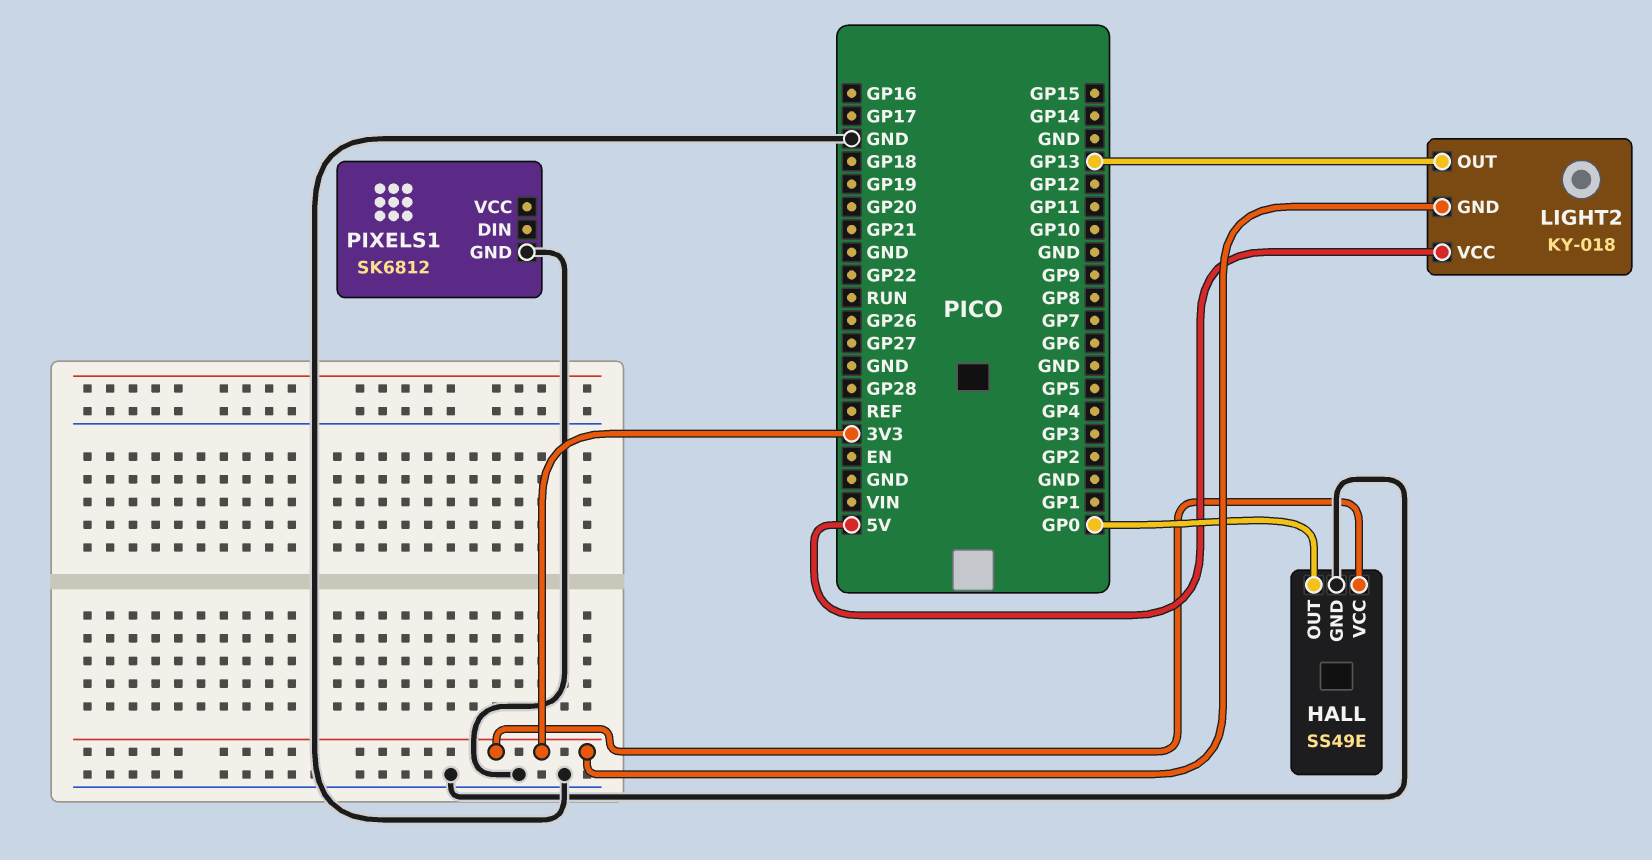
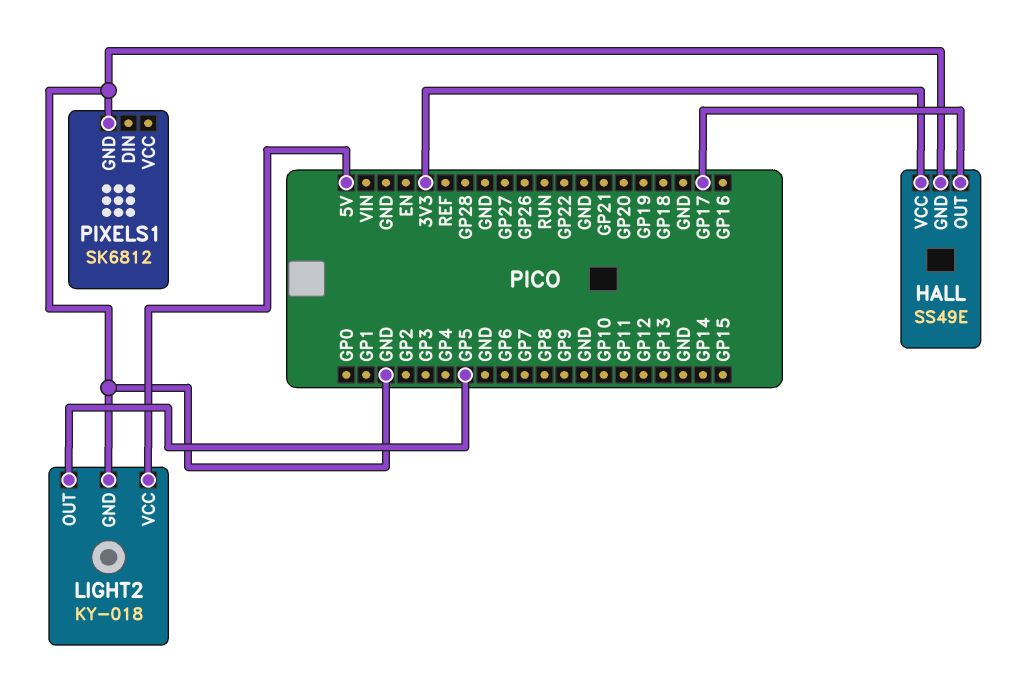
HALL pin OUT: GP0 -> GP17
LIGHT2 pin GND: 3V3 -> GND
LIGHT2 pin OUT: GP13 -> GP5

